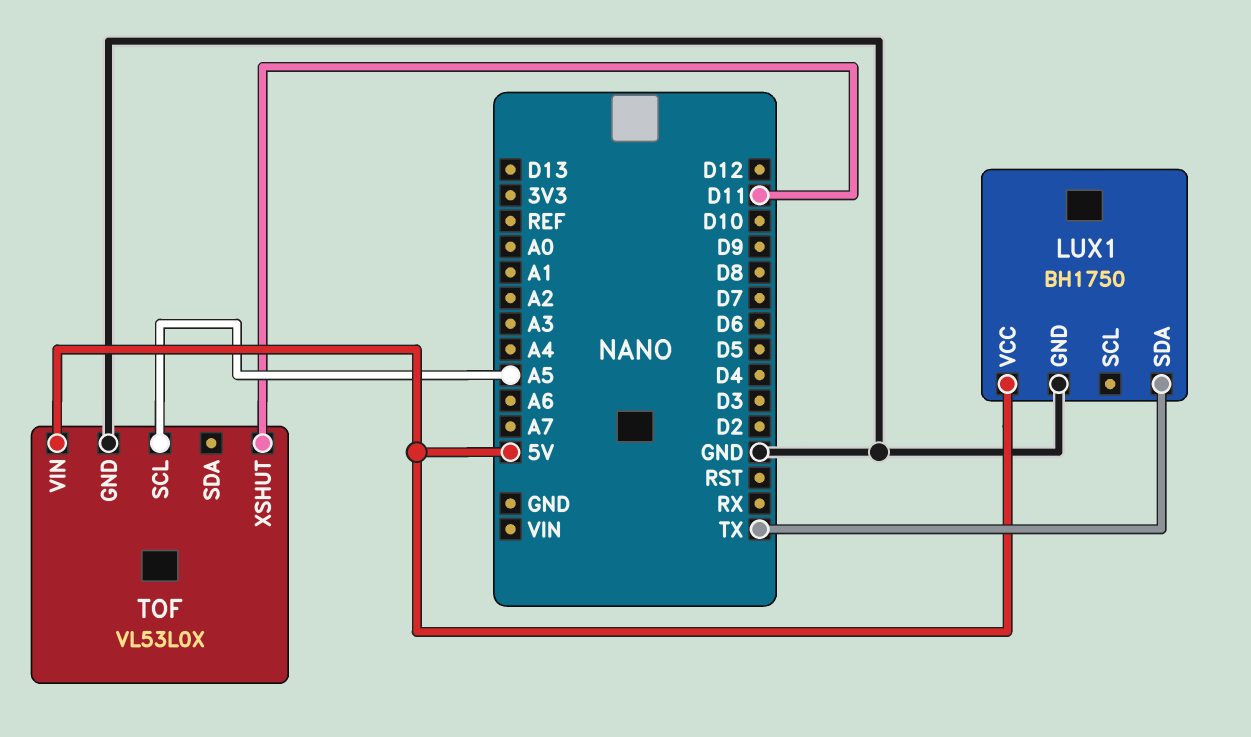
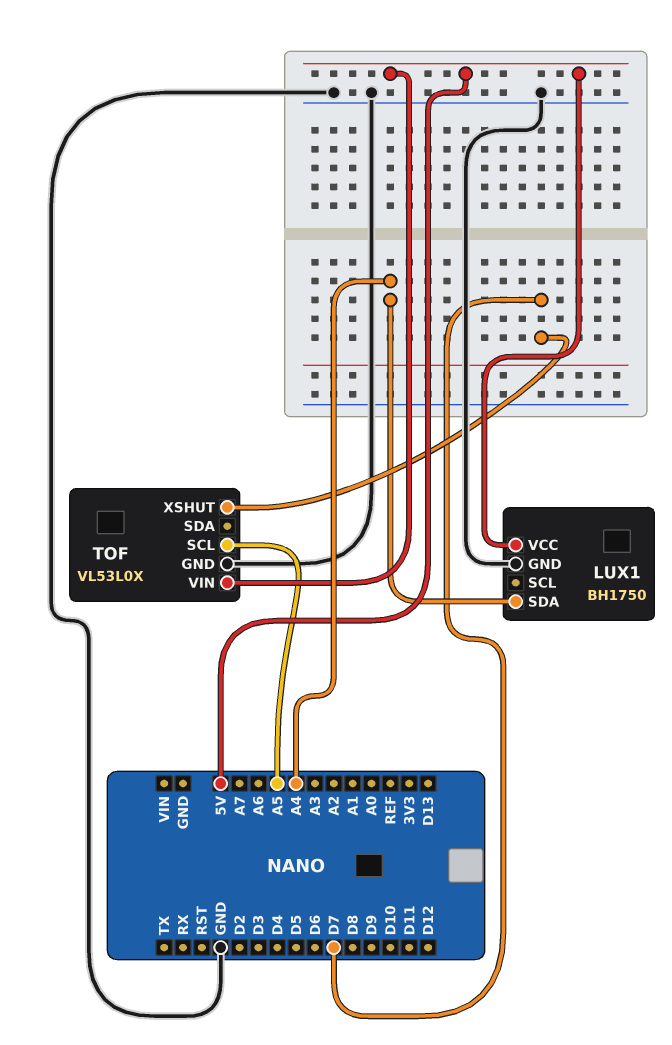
LUX1 pin SDA: TX -> A4
TOF pin XSHUT: D11 -> D7

